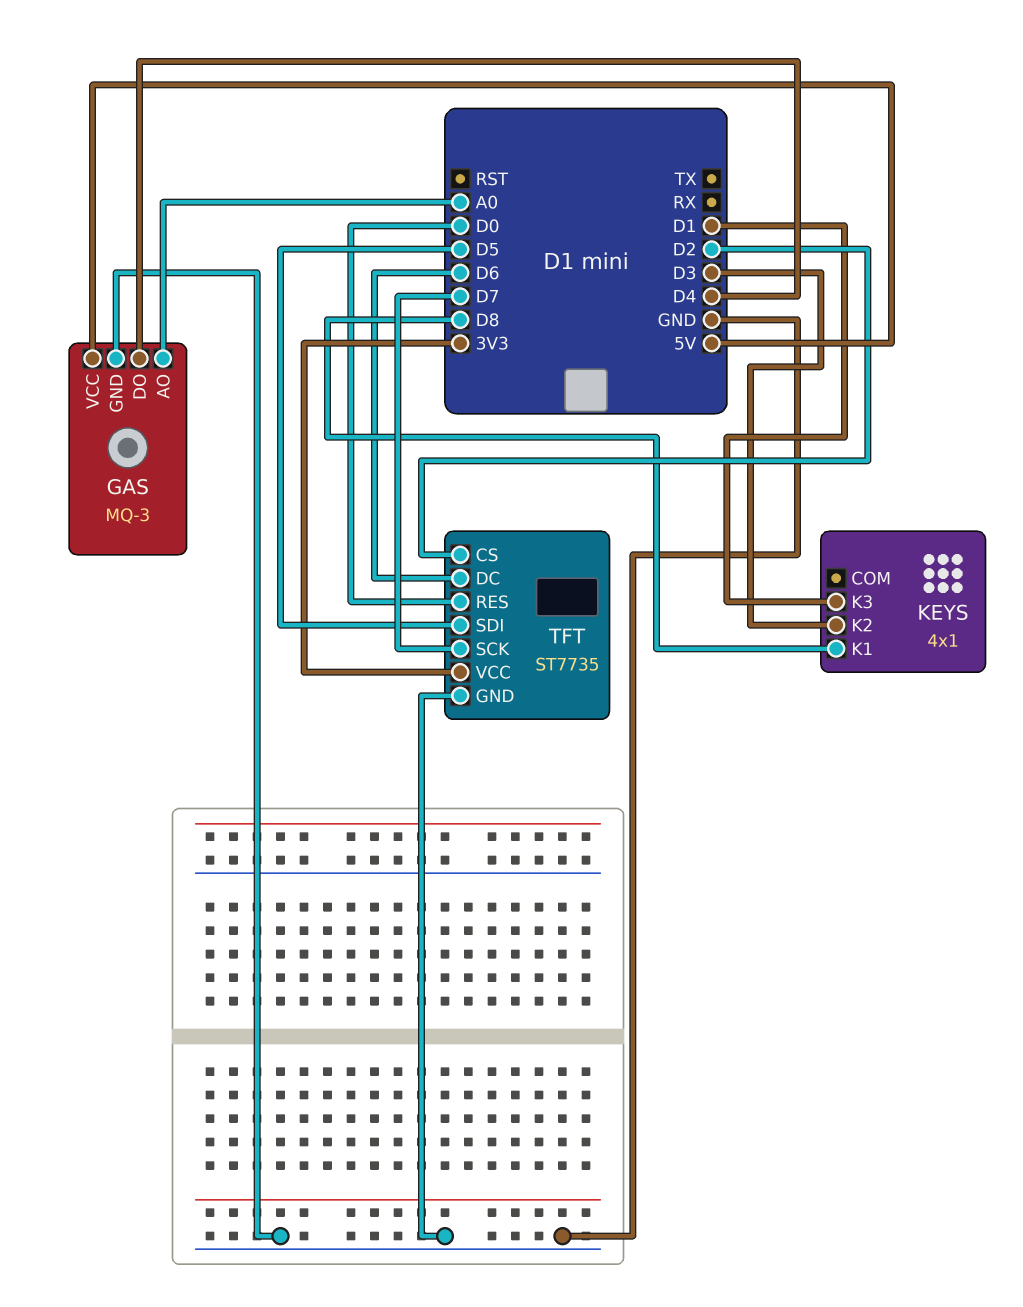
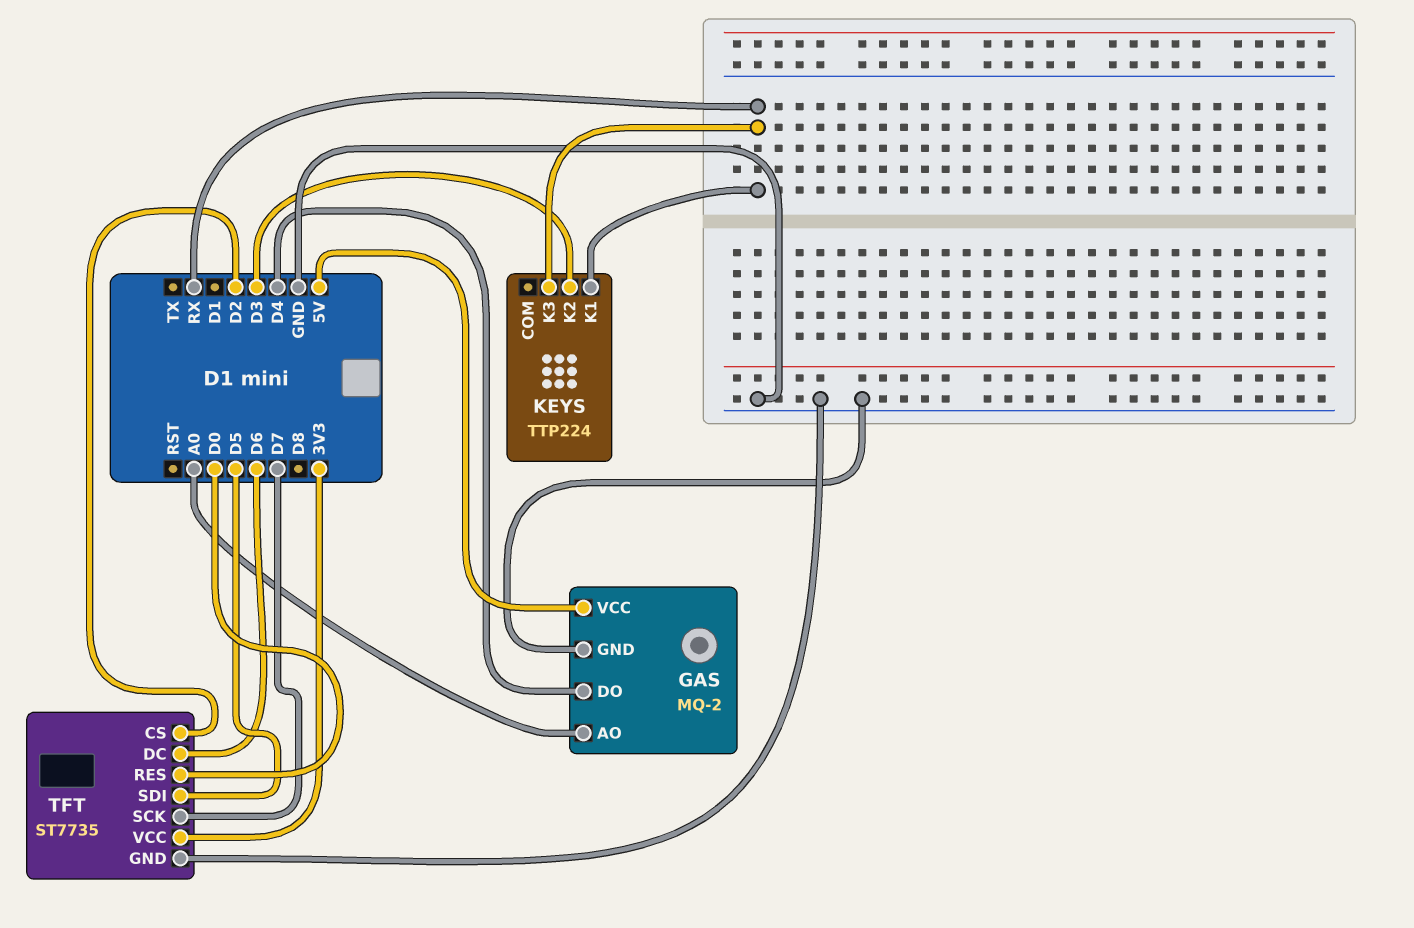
GAS: MQ-3 -> MQ-2
KEYS: 4x1 -> TTP224
KEYS pin K1: D8 -> RX
KEYS pin K3: D1 -> RX

